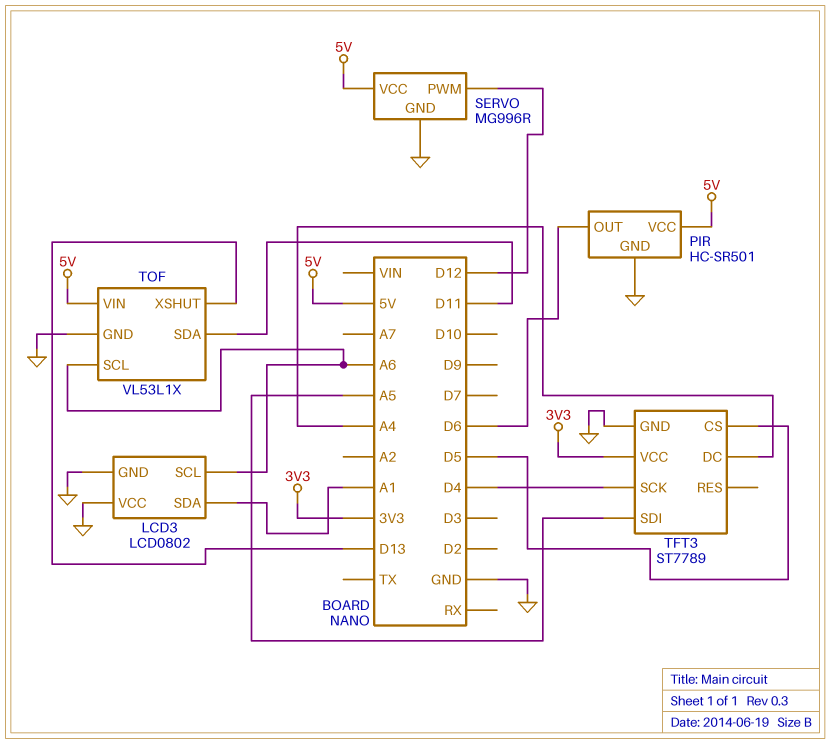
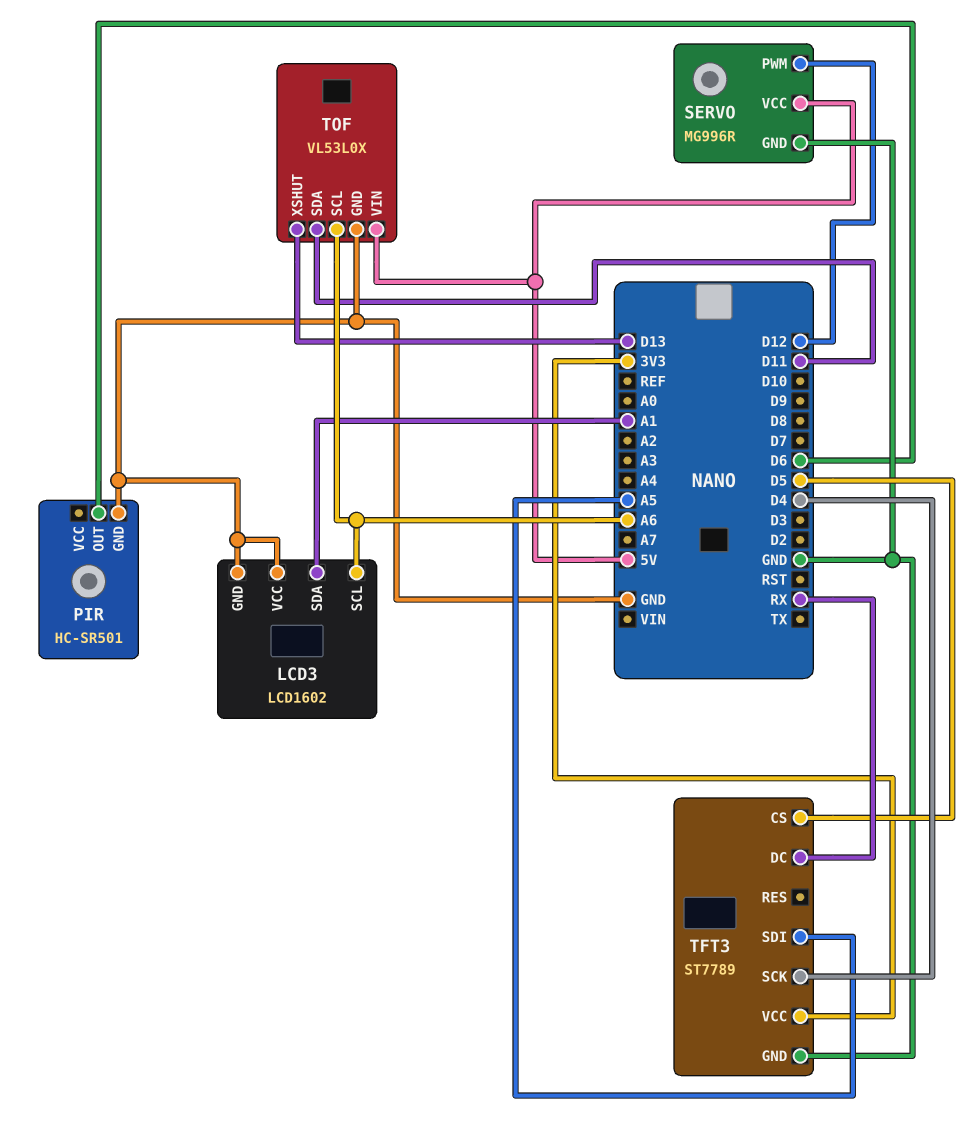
LCD3: LCD0802 -> LCD1602
PIR pin VCC: 5V -> none
TFT3 pin DC: A4 -> RX
TOF: VL53L1X -> VL53L0X

